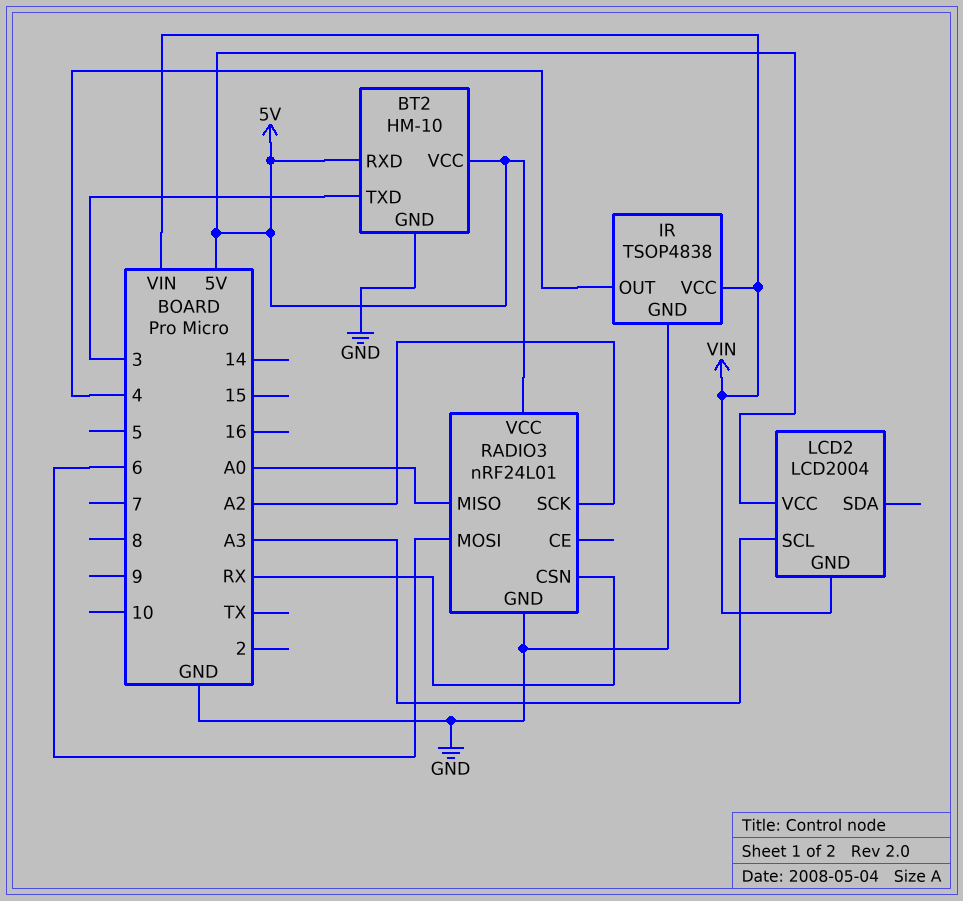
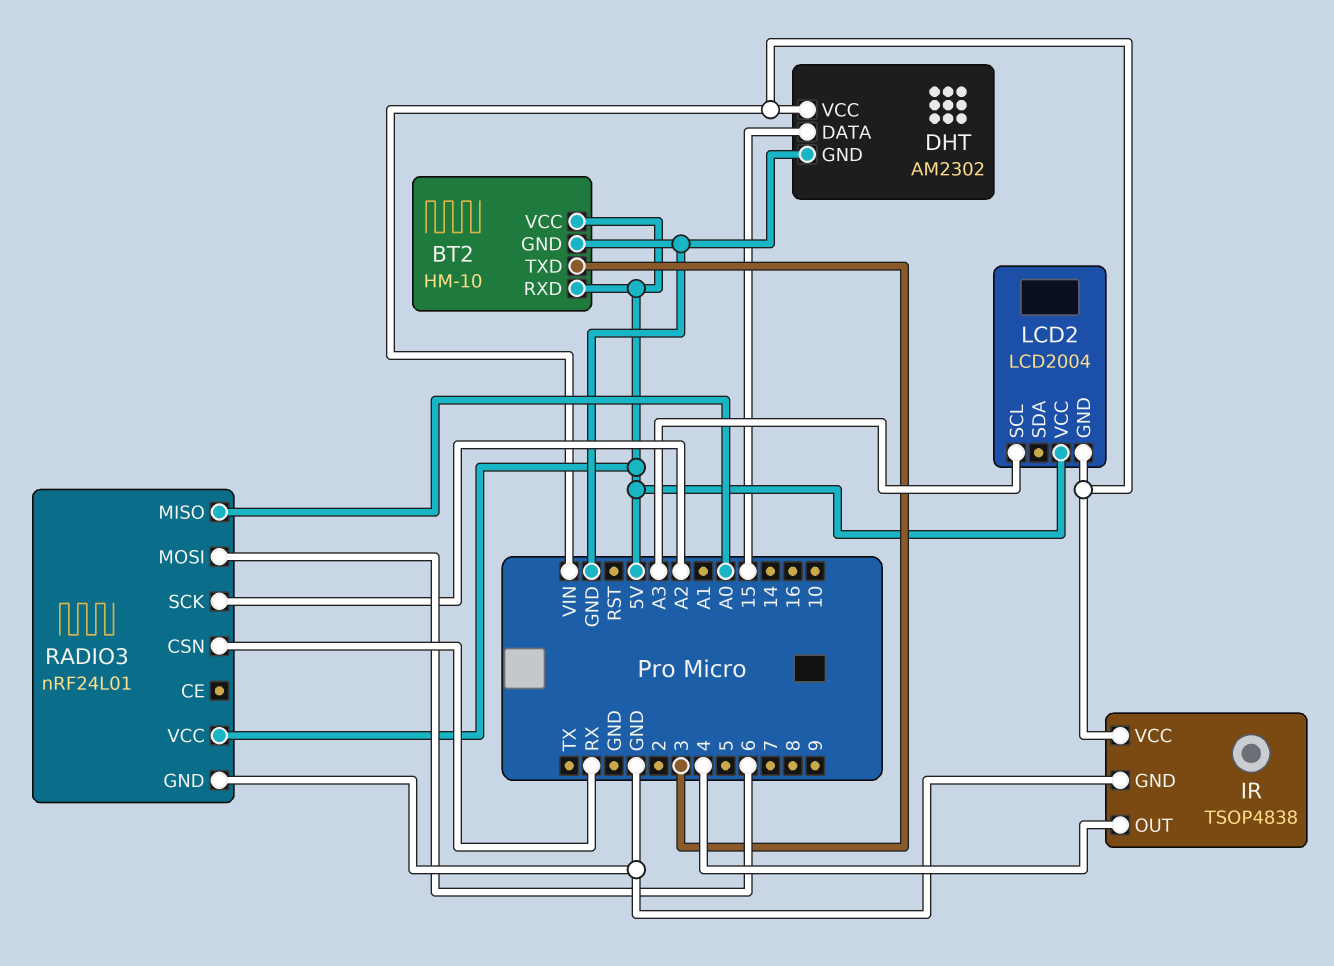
DHT: none -> AM2302
DHT pin DATA: none -> 15
DHT pin GND: none -> GND
DHT pin VCC: none -> VIN

